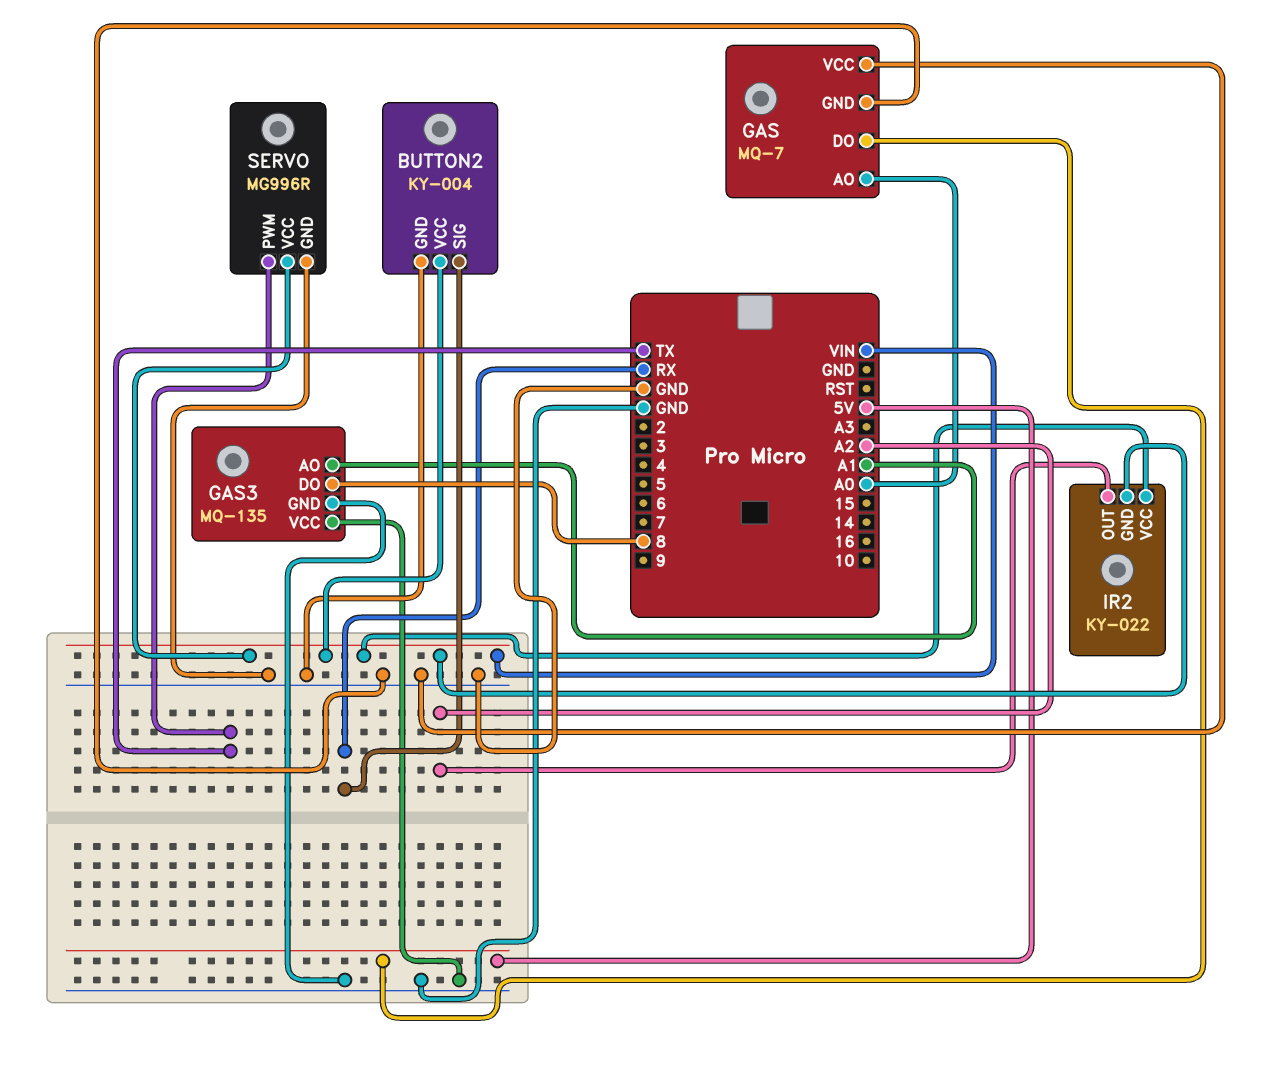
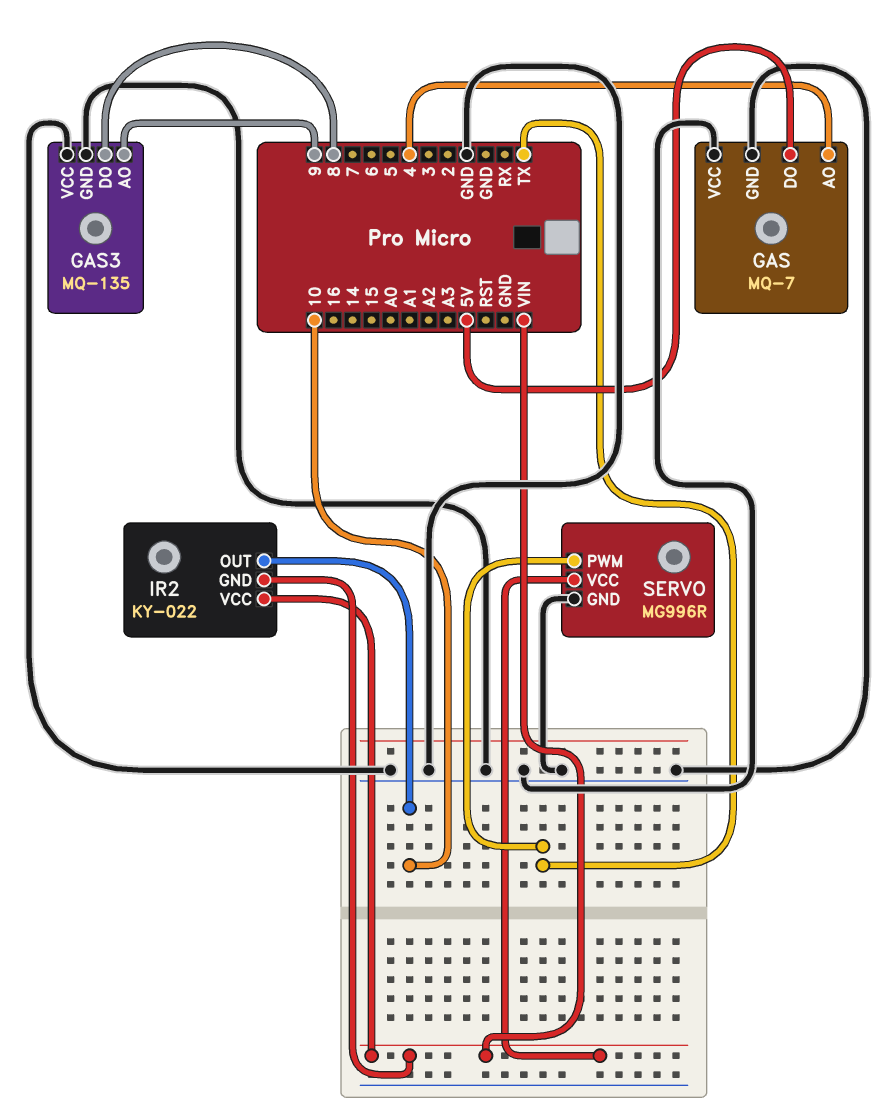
BUTTON2: KY-004 -> none
BUTTON2 pin GND: GND -> none
BUTTON2 pin SIG: RX -> none
BUTTON2 pin VCC: VIN -> none
GAS pin AO: A0 -> 4
GAS3 pin AO: A1 -> 9
IR2 pin OUT: A2 -> 10

